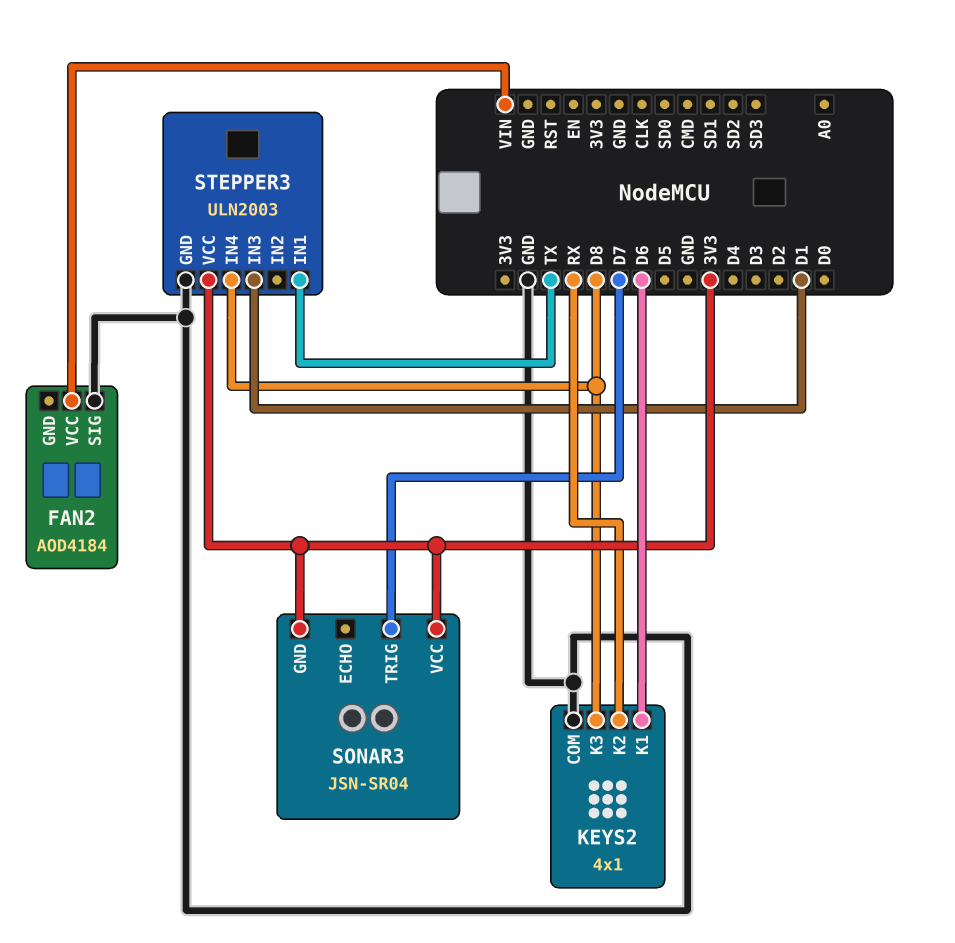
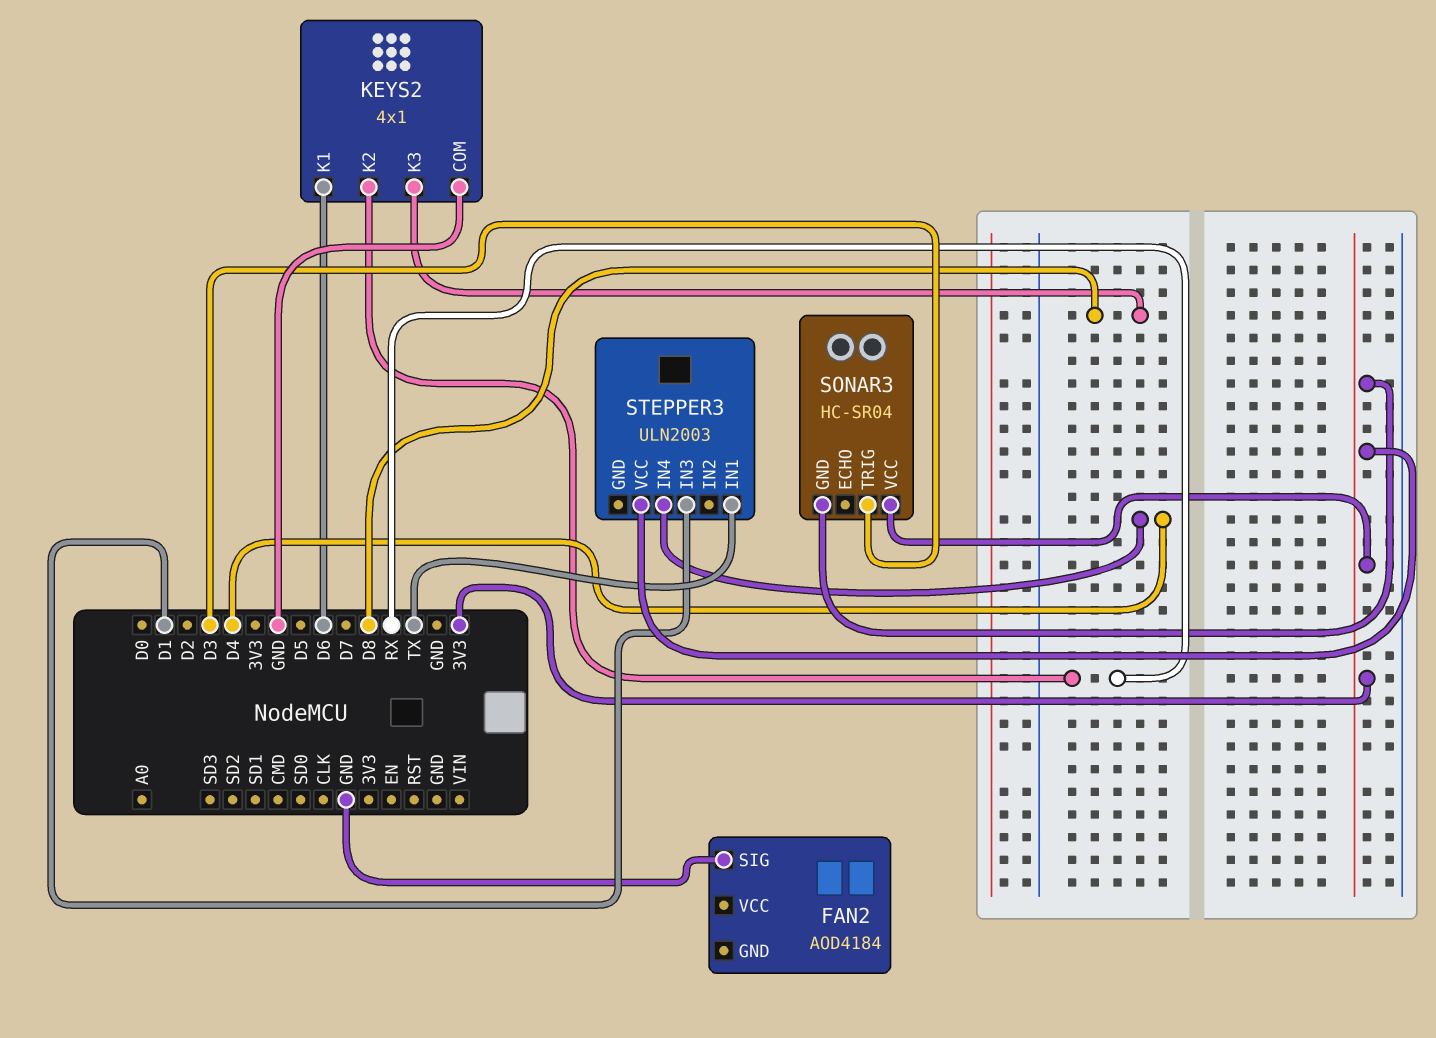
FAN2 pin VCC: VIN -> none
SONAR3: JSN-SR04 -> HC-SR04
SONAR3 pin TRIG: D7 -> D3
STEPPER3 pin GND: GND -> none
STEPPER3 pin IN4: D8 -> D4

